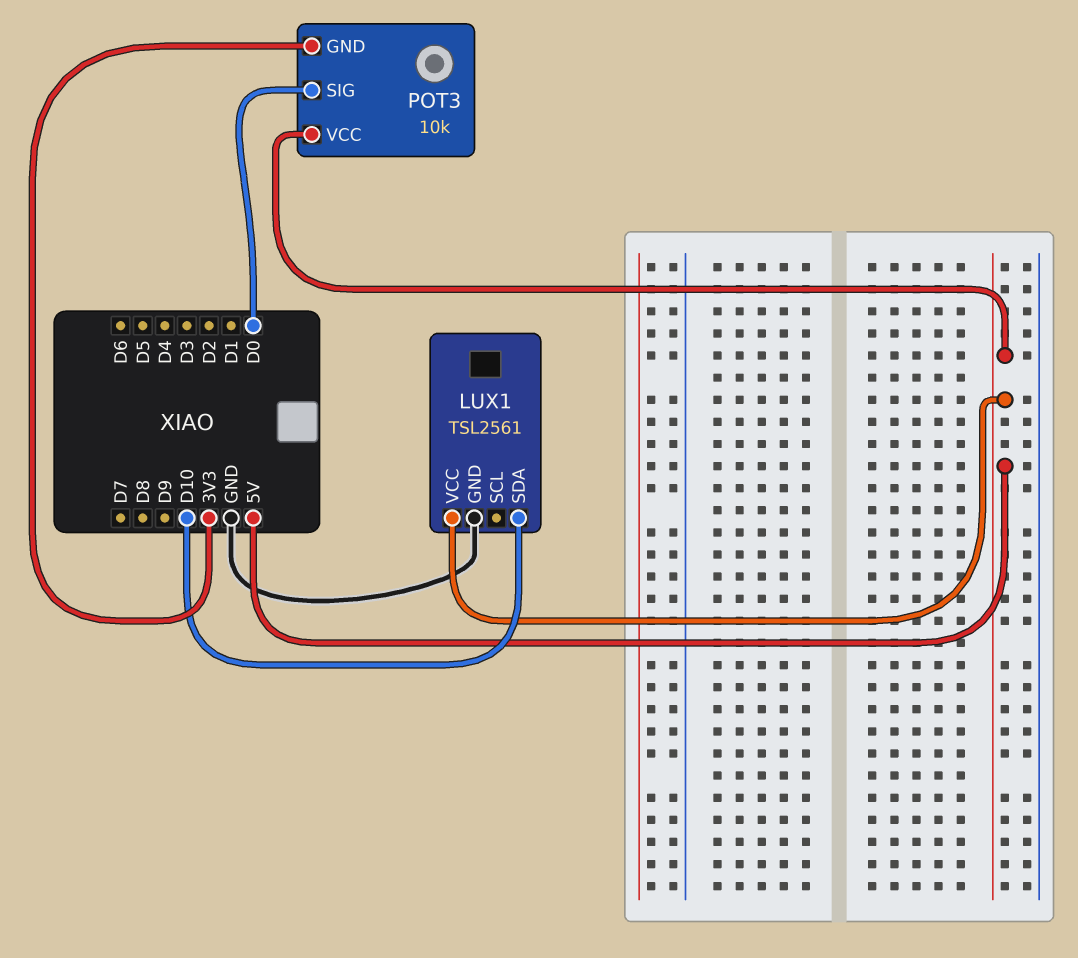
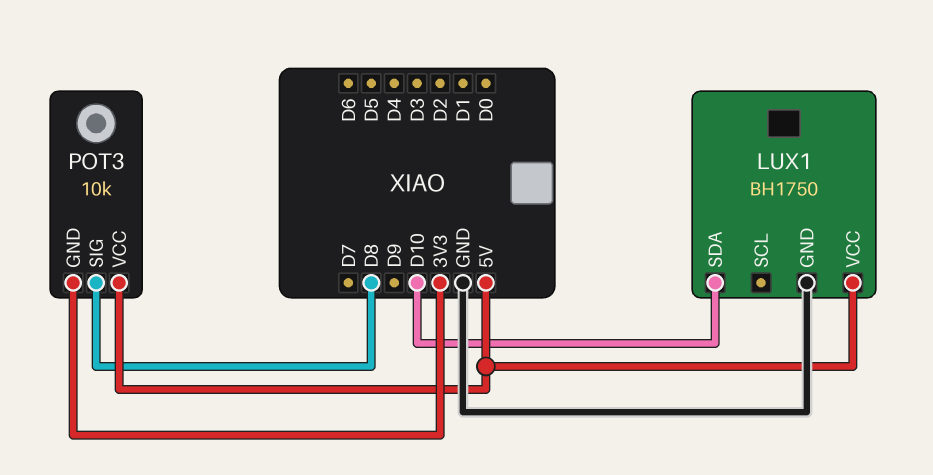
LUX1: TSL2561 -> BH1750
POT3 pin SIG: D0 -> D8

